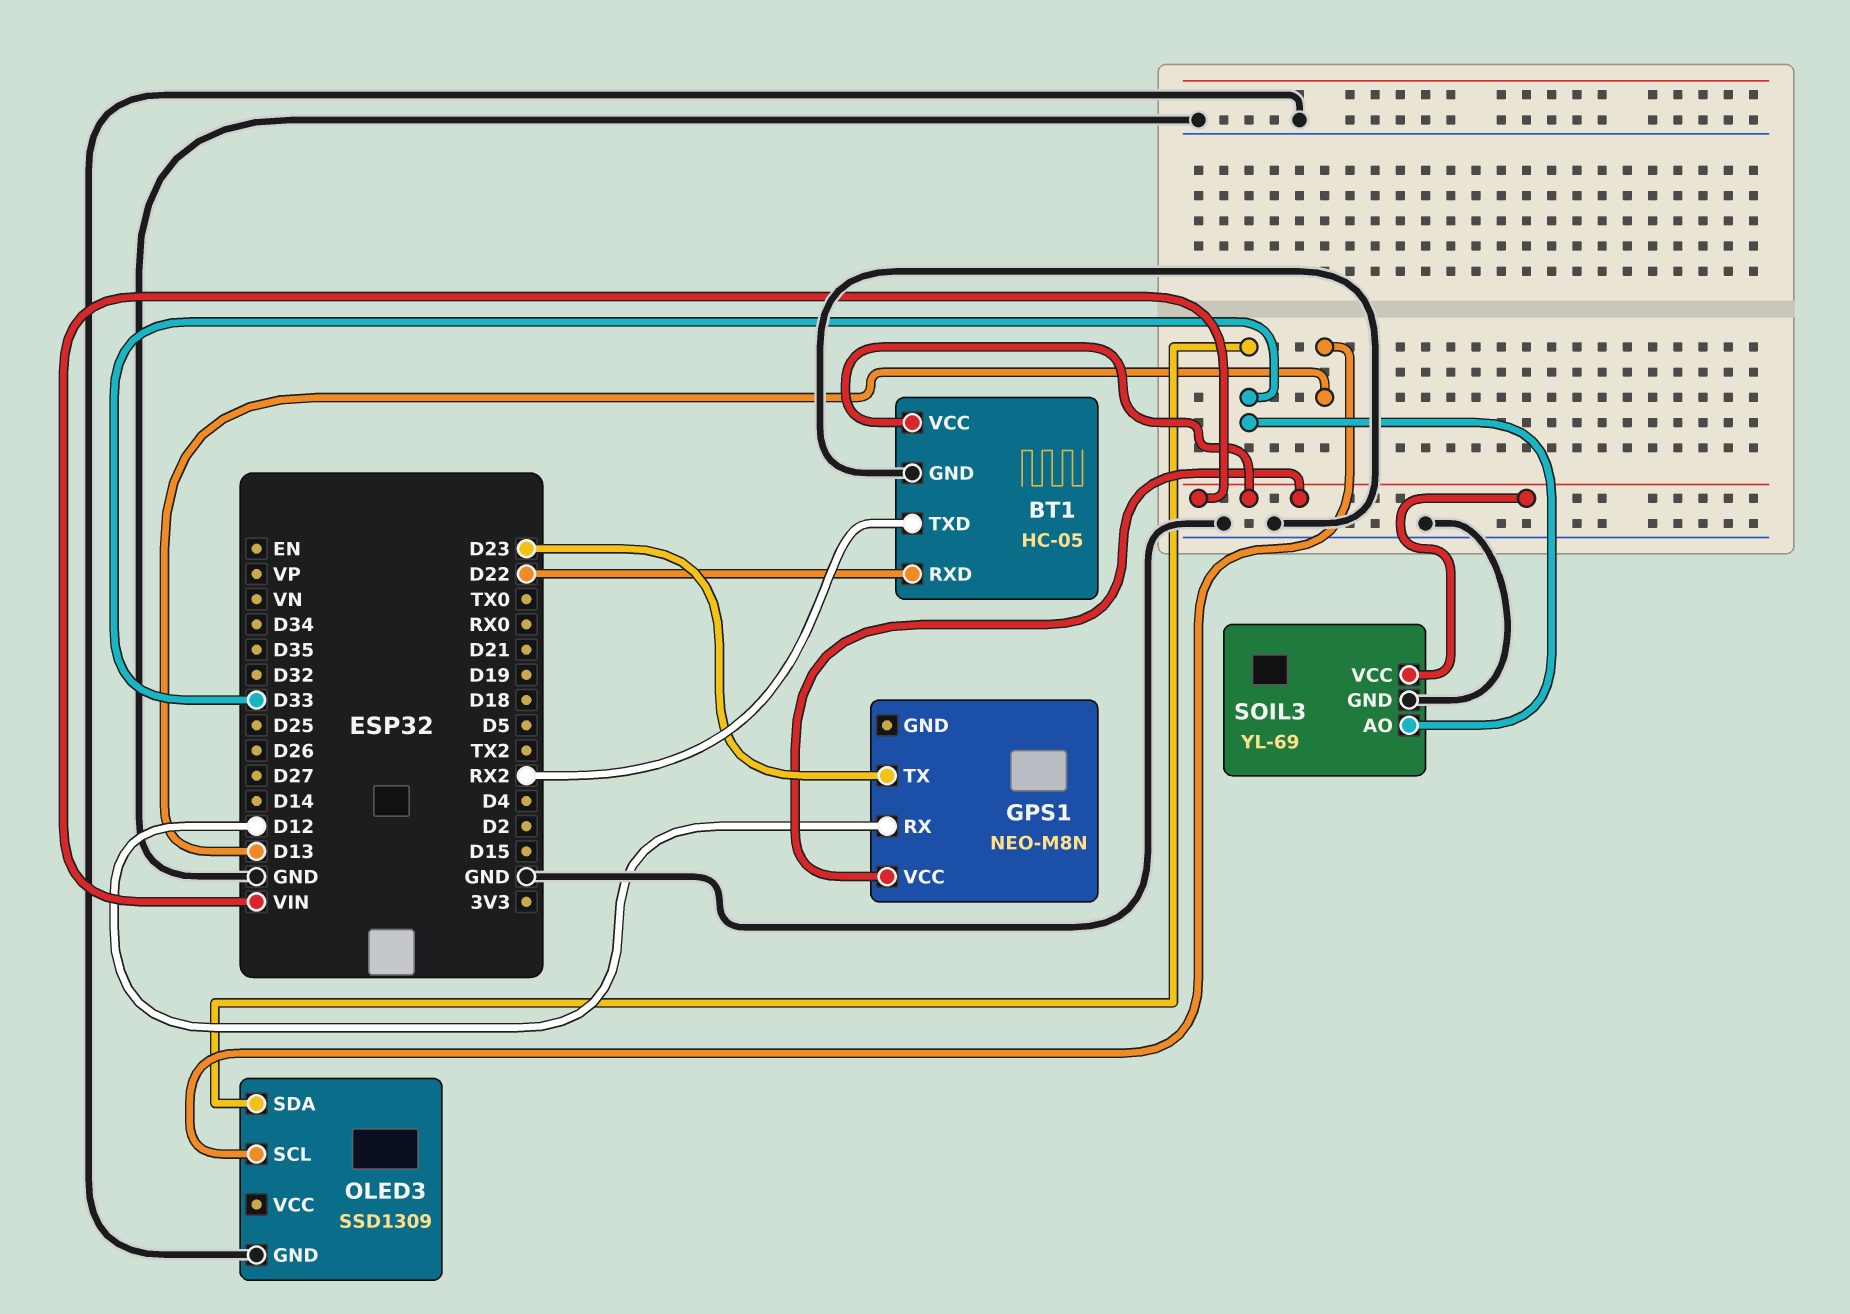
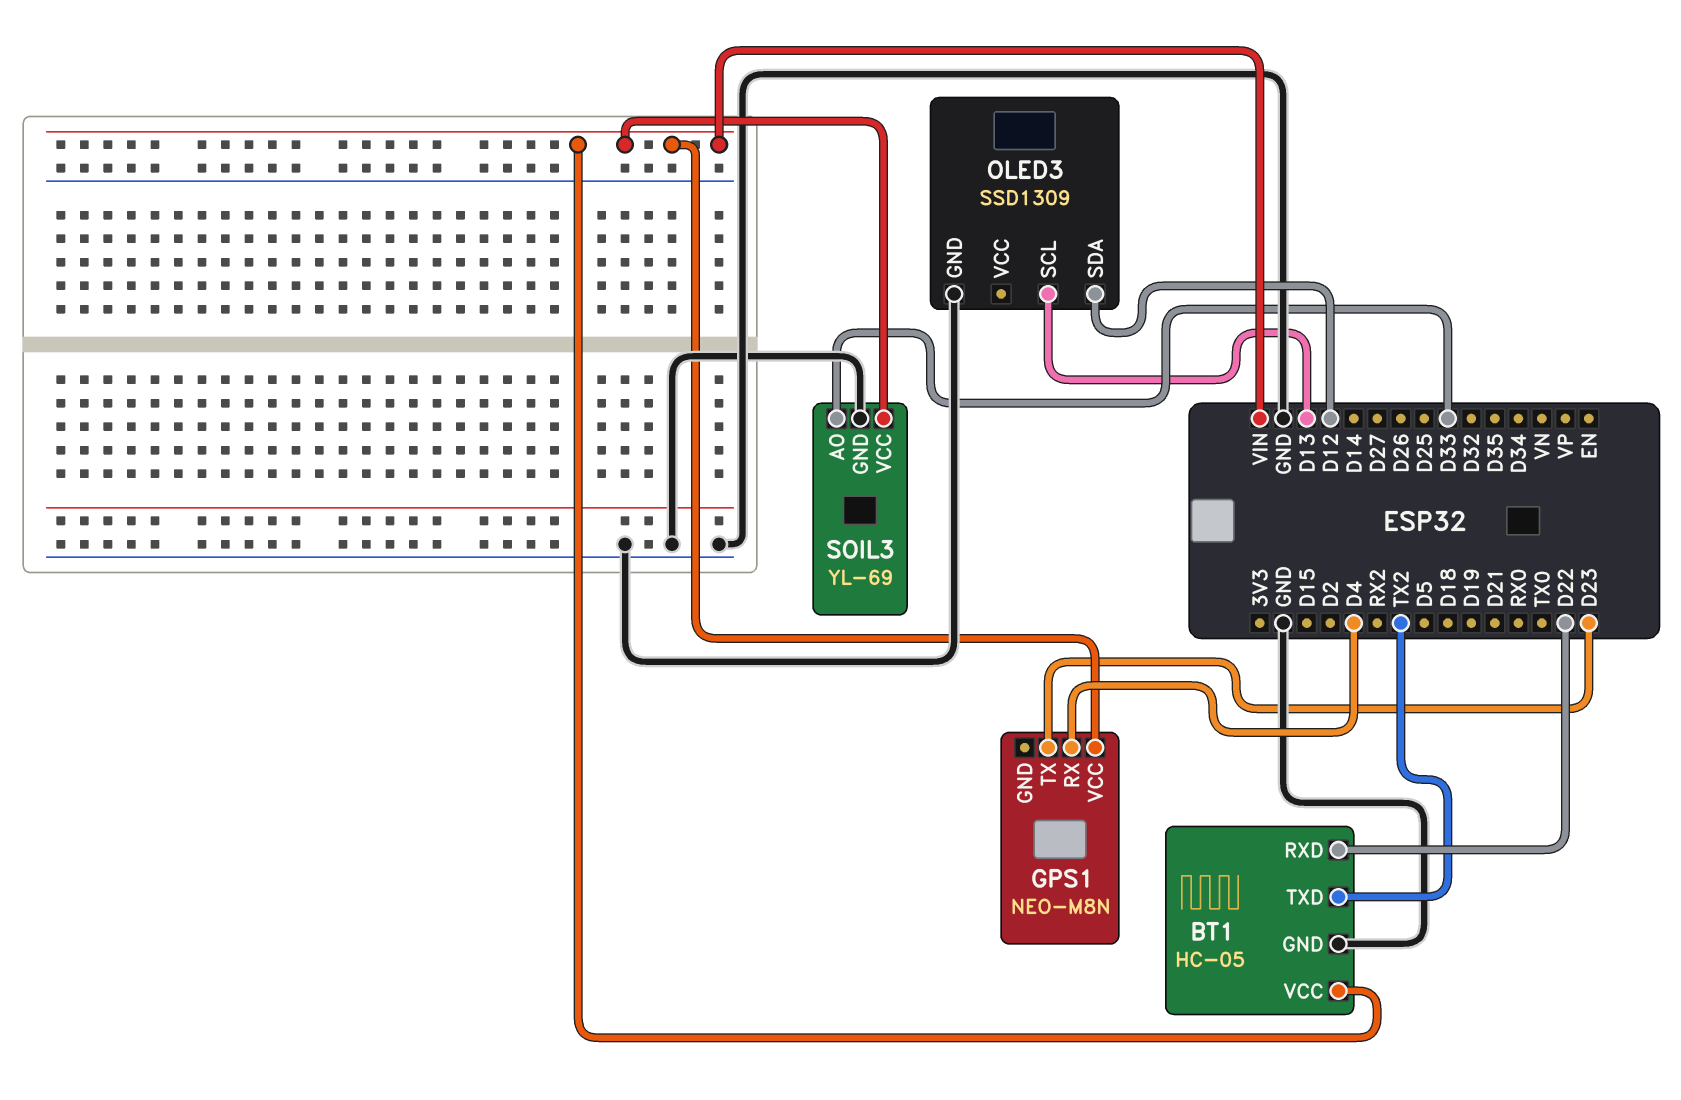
BT1 pin TXD: RX2 -> TX2
GPS1 pin RX: D12 -> D4
OLED3 pin SDA: D33 -> D12

